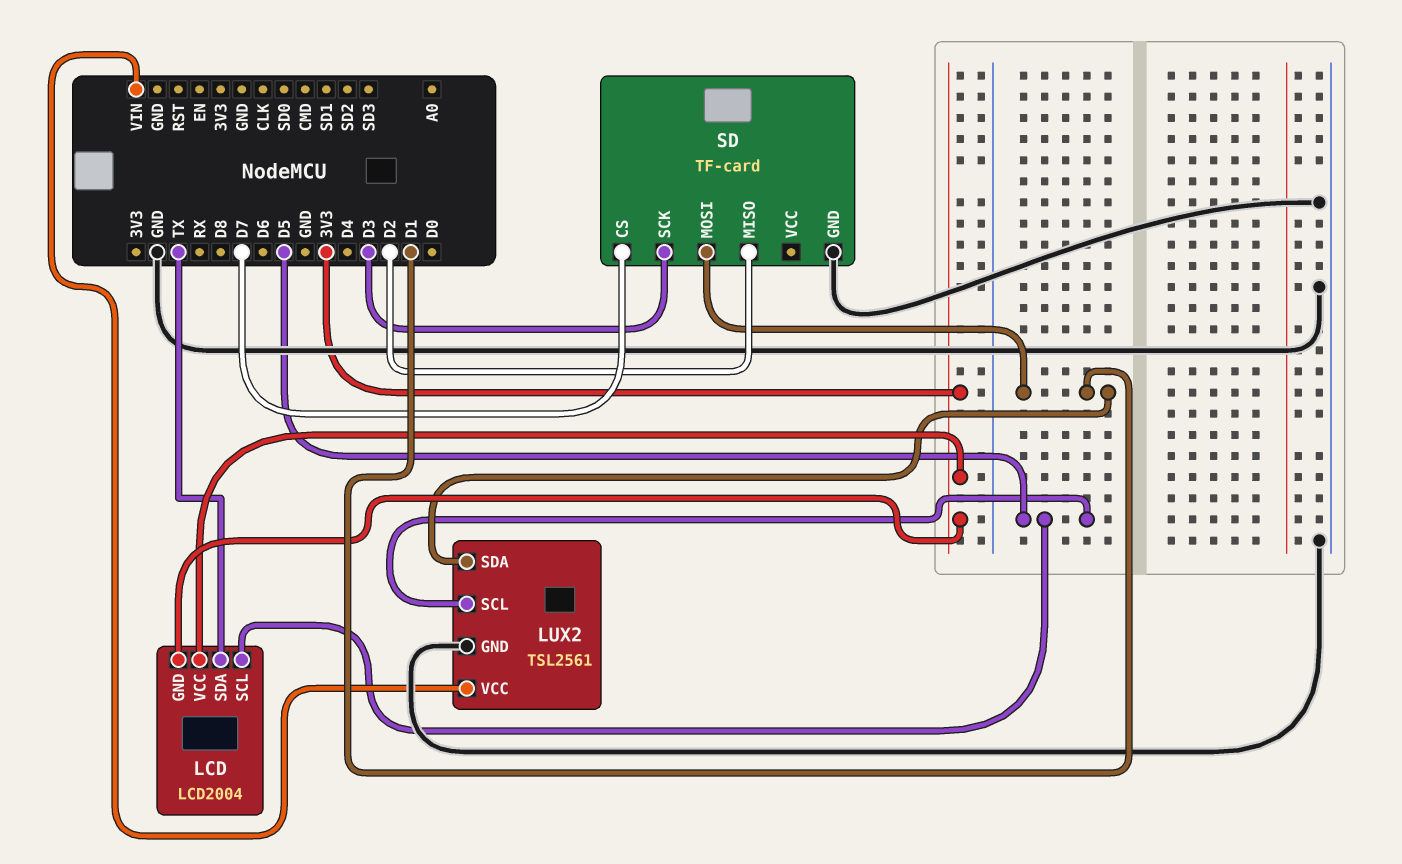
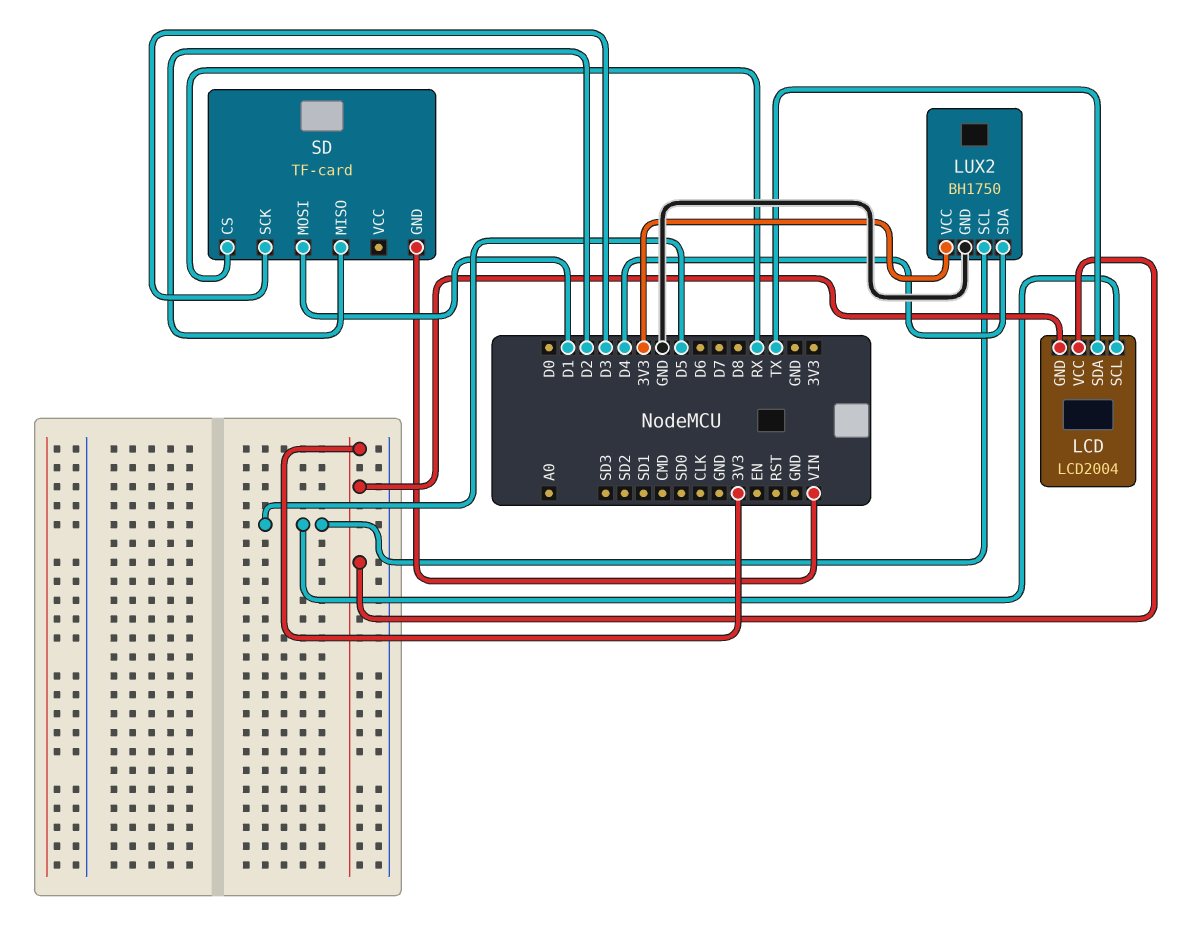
LUX2: TSL2561 -> BH1750
LUX2 pin SDA: D1 -> D4
LUX2 pin VCC: VIN -> 3V3
SD pin CS: D7 -> RX
SD pin GND: GND -> VIN

